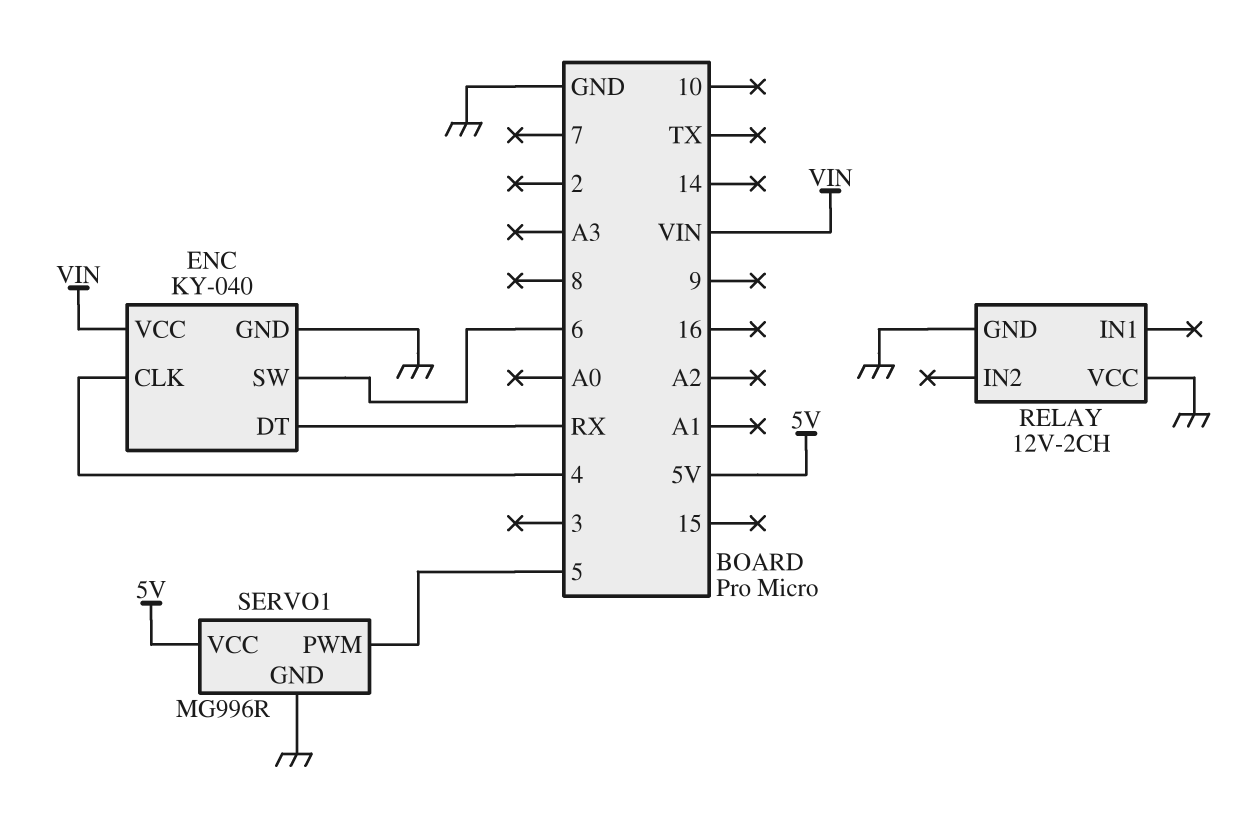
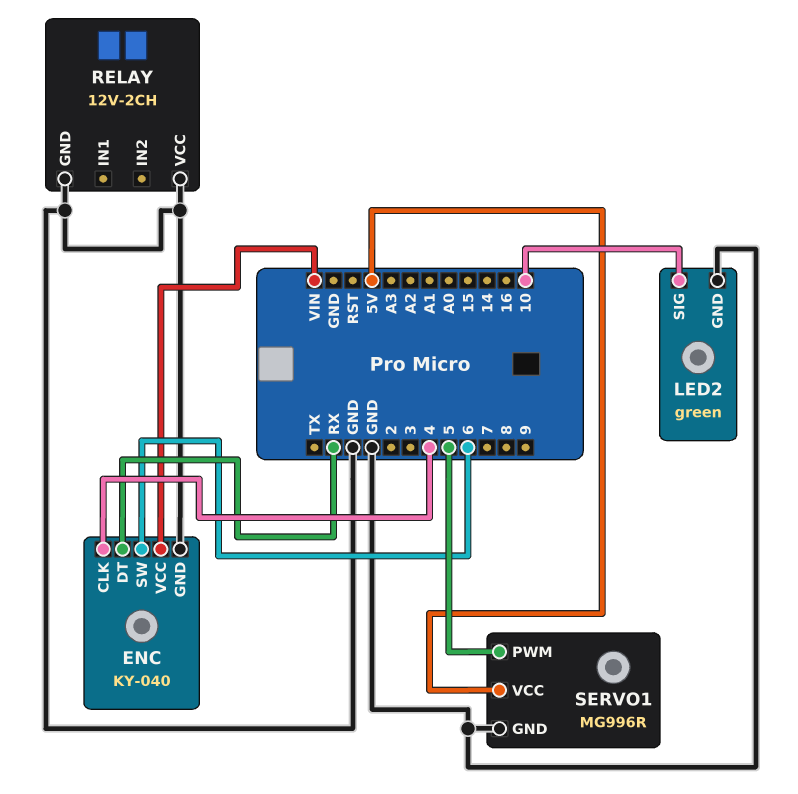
LED2: none -> green
LED2 pin GND: none -> GND
LED2 pin SIG: none -> 10

